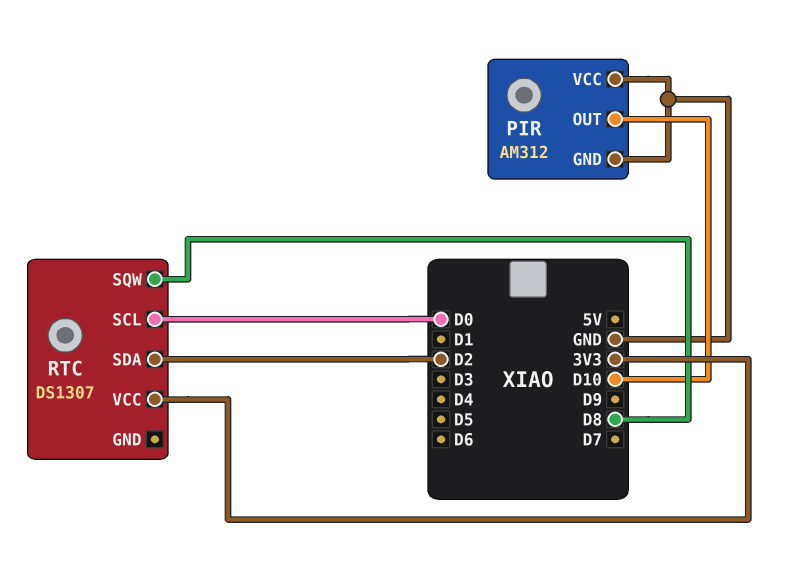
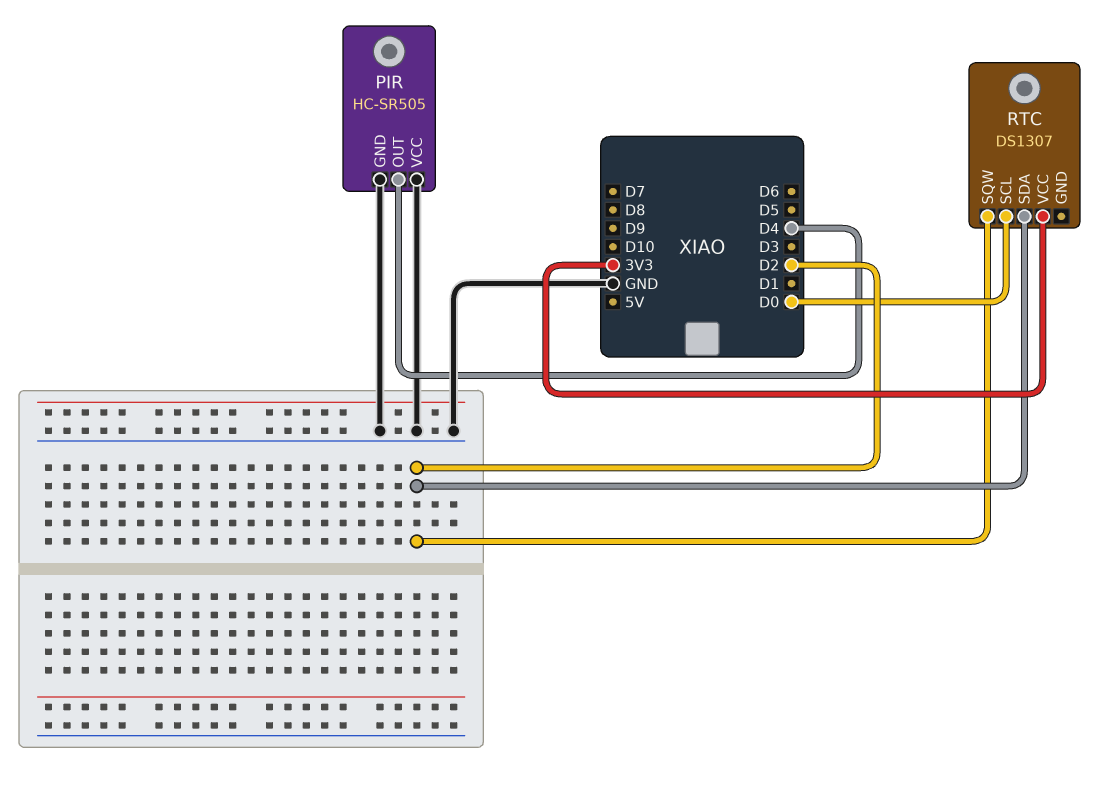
PIR: AM312 -> HC-SR505
PIR pin OUT: D10 -> D4
RTC pin SQW: D8 -> D2

